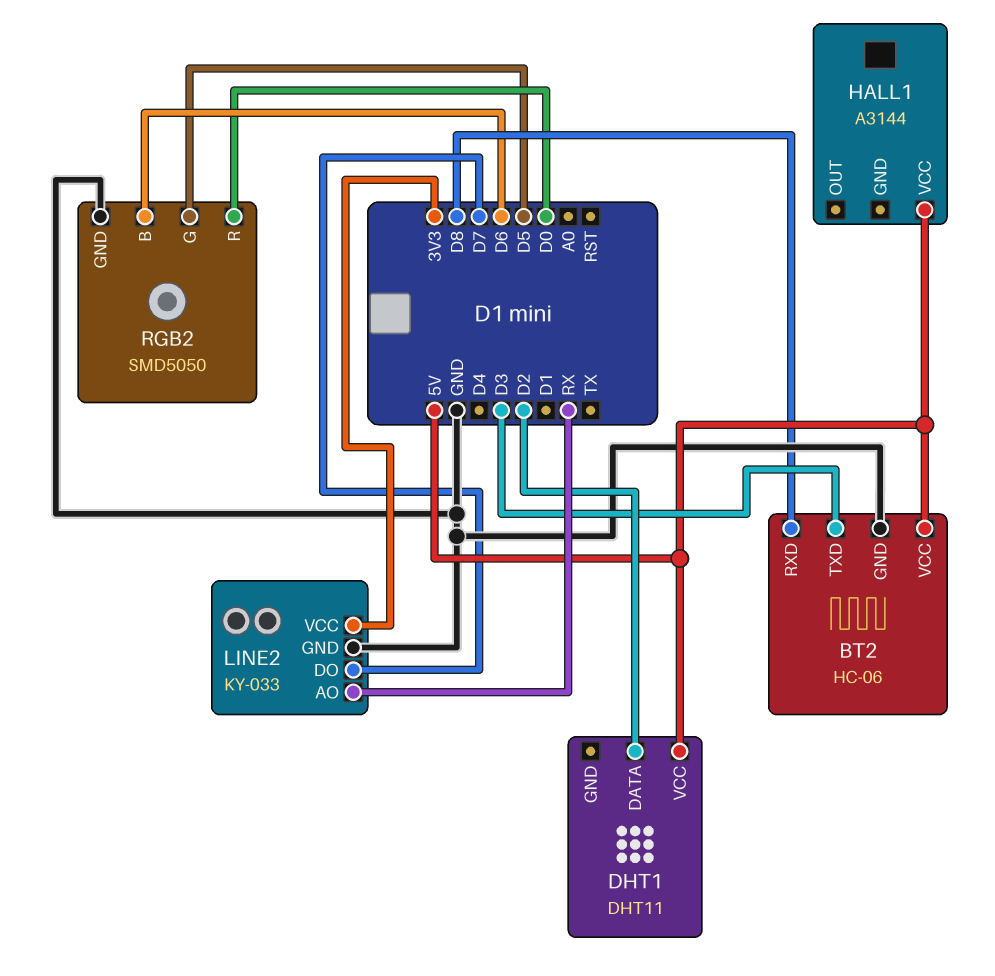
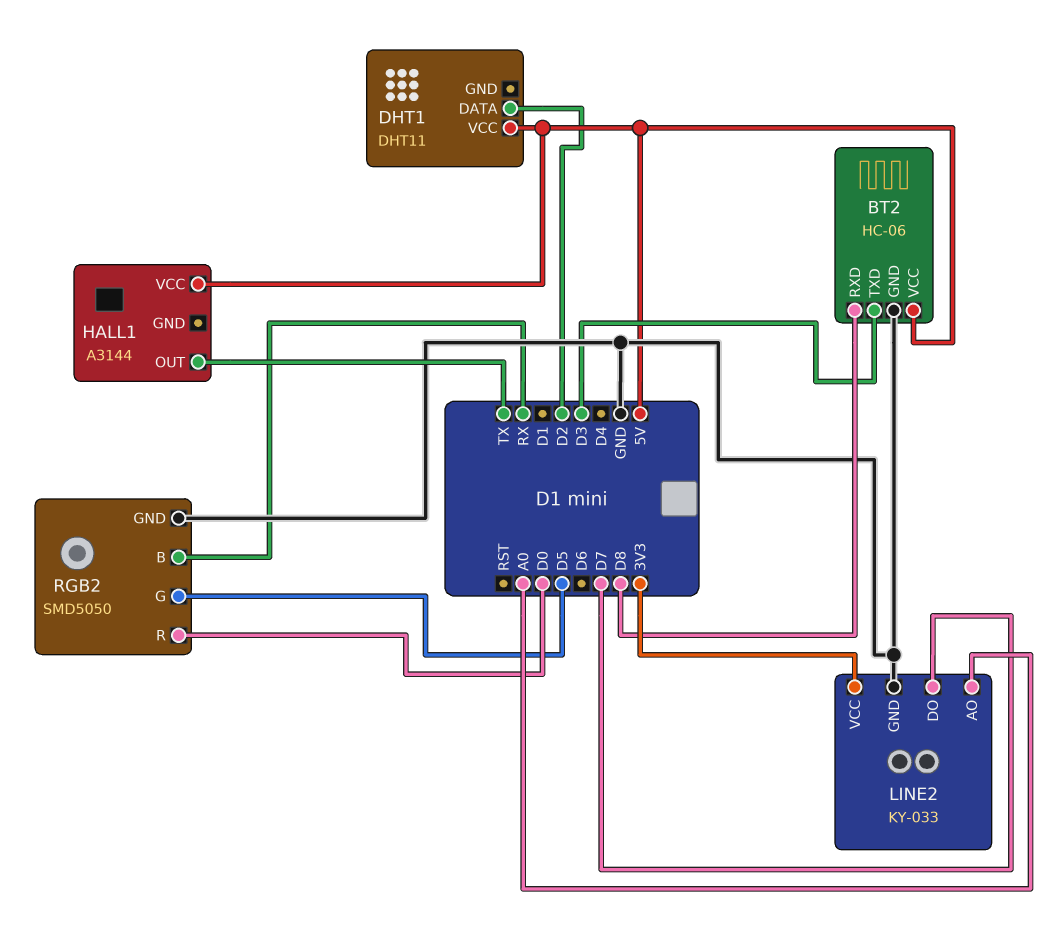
HALL1 pin OUT: none -> TX
LINE2 pin AO: RX -> A0
RGB2 pin B: D6 -> RX

